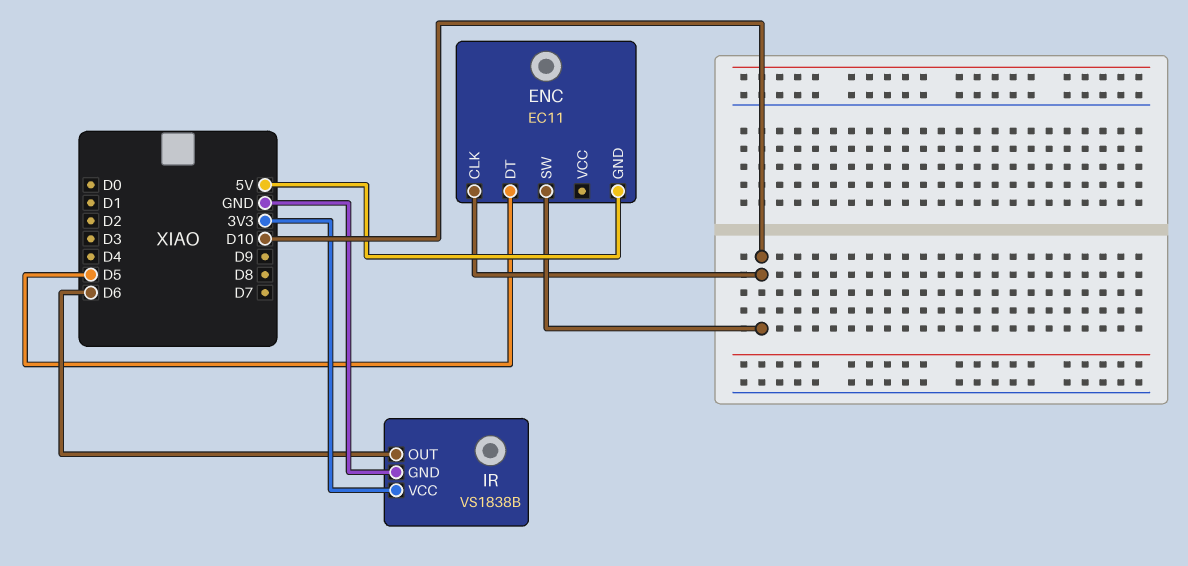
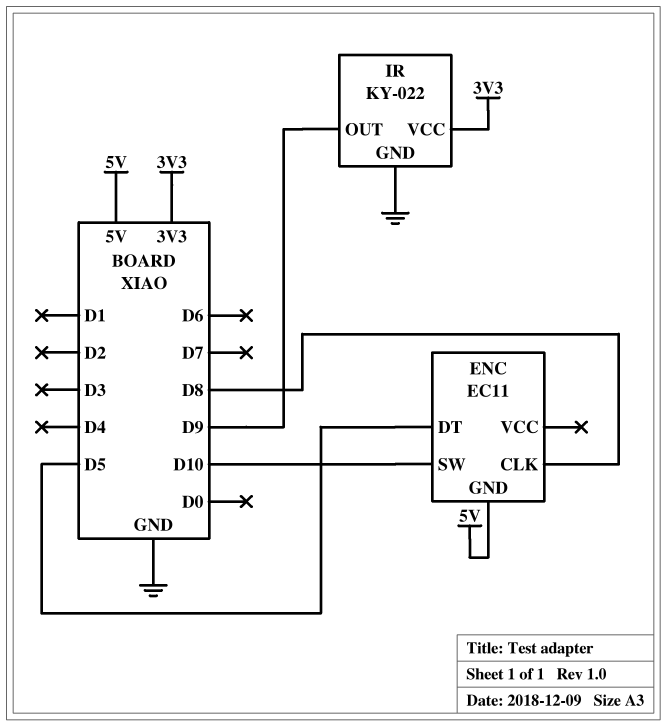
ENC pin CLK: D10 -> D8
IR: VS1838B -> KY-022
IR pin OUT: D6 -> D9

